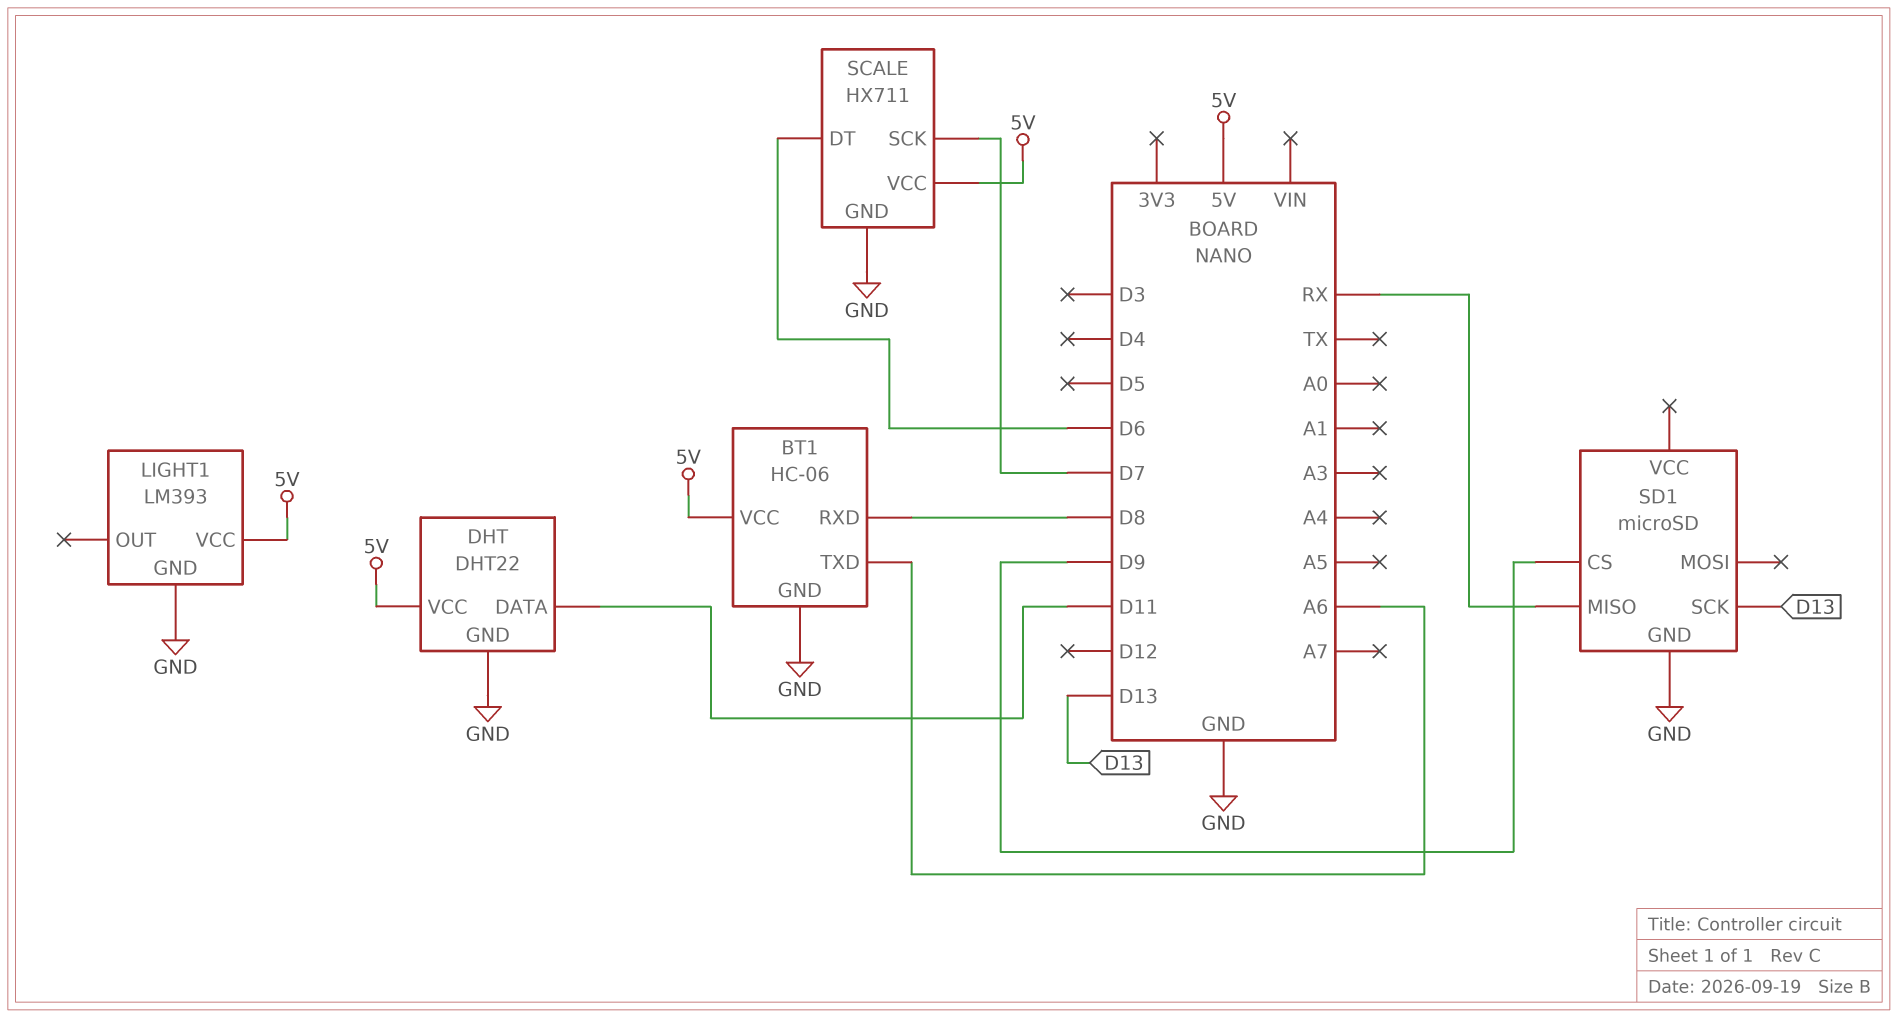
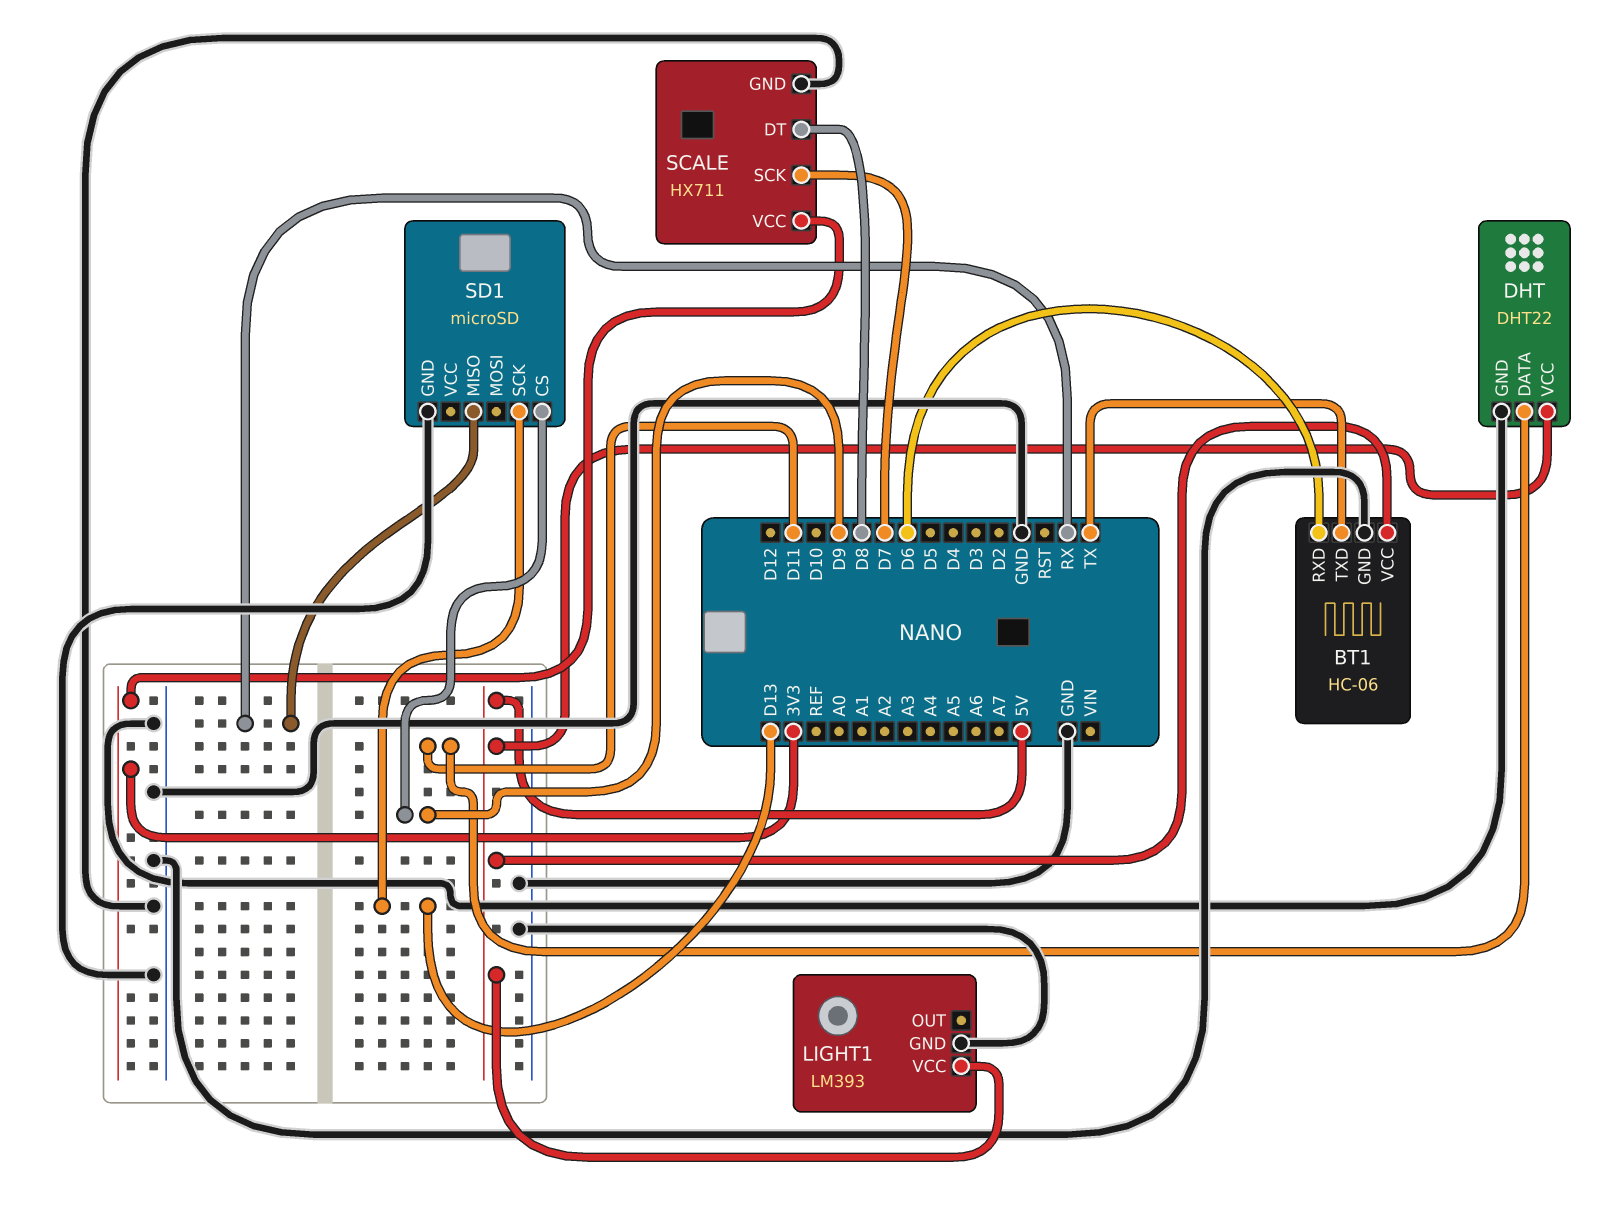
BT1 pin RXD: D8 -> D6
BT1 pin TXD: A6 -> TX
SCALE pin DT: D6 -> D8
SCALE pin VCC: 5V -> 3V3

